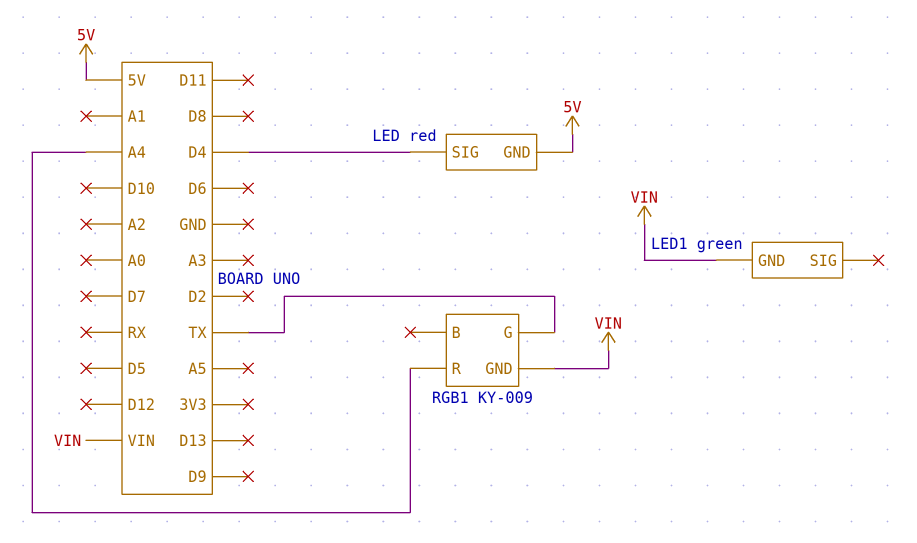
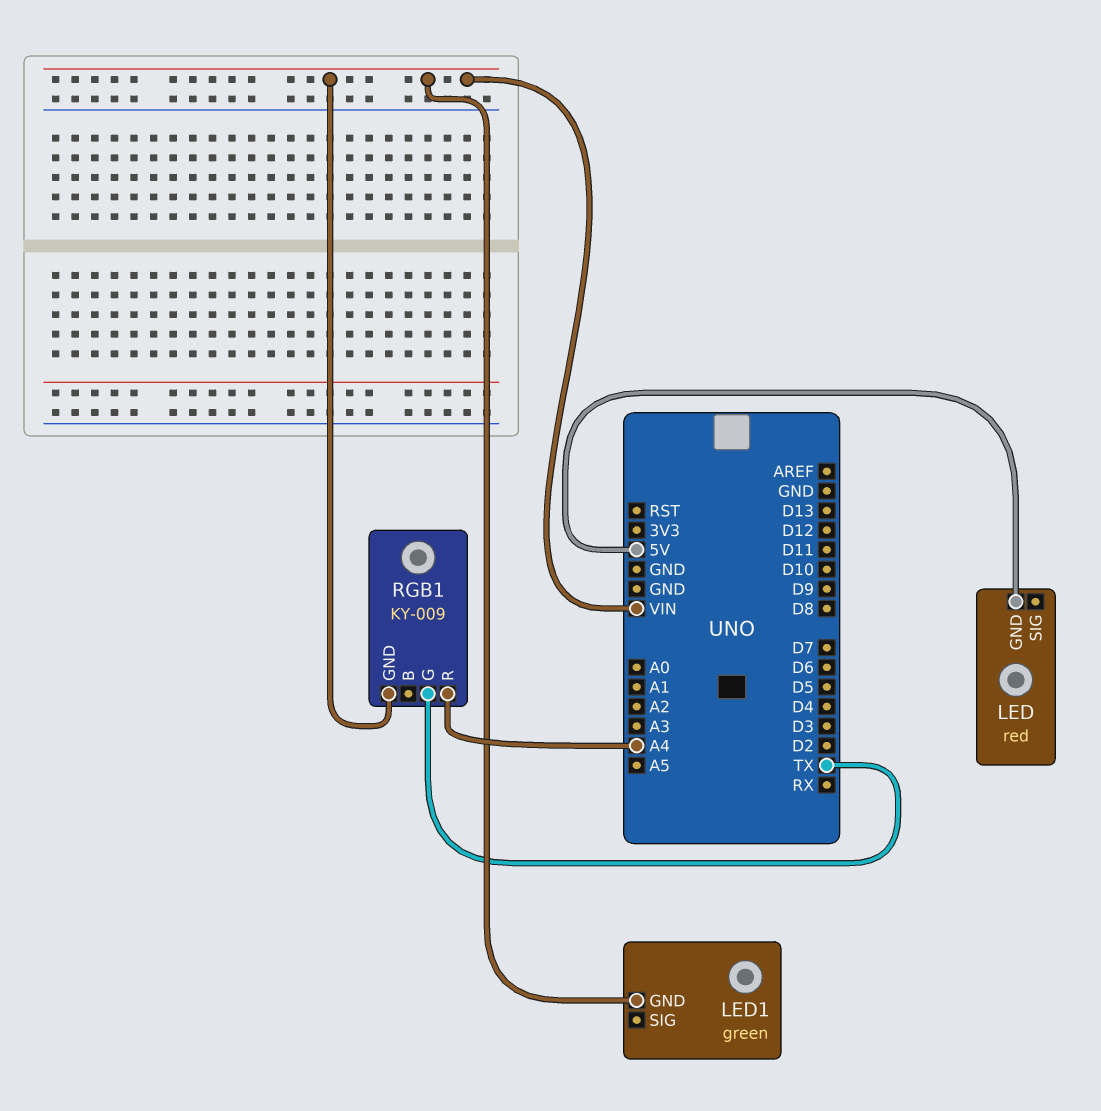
LED pin SIG: D4 -> none

